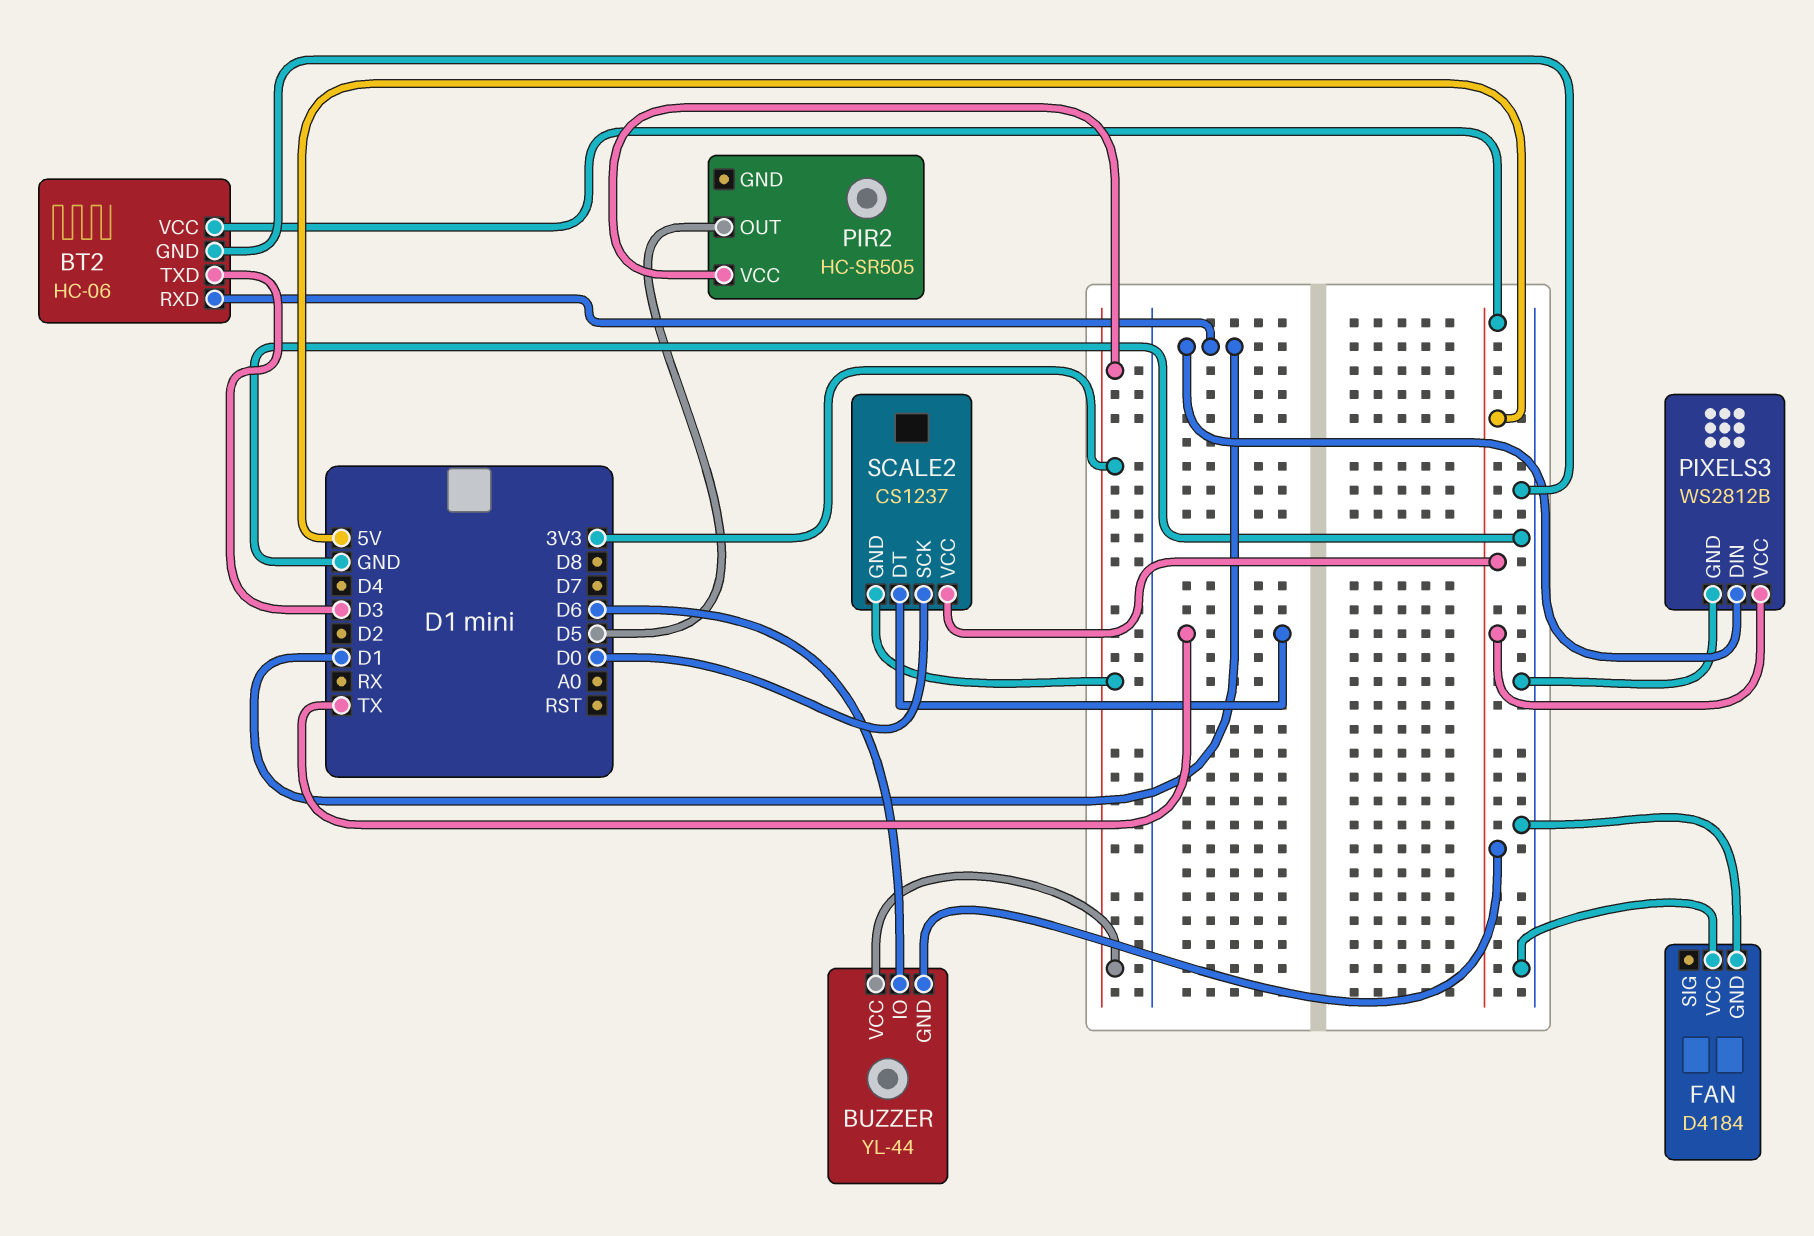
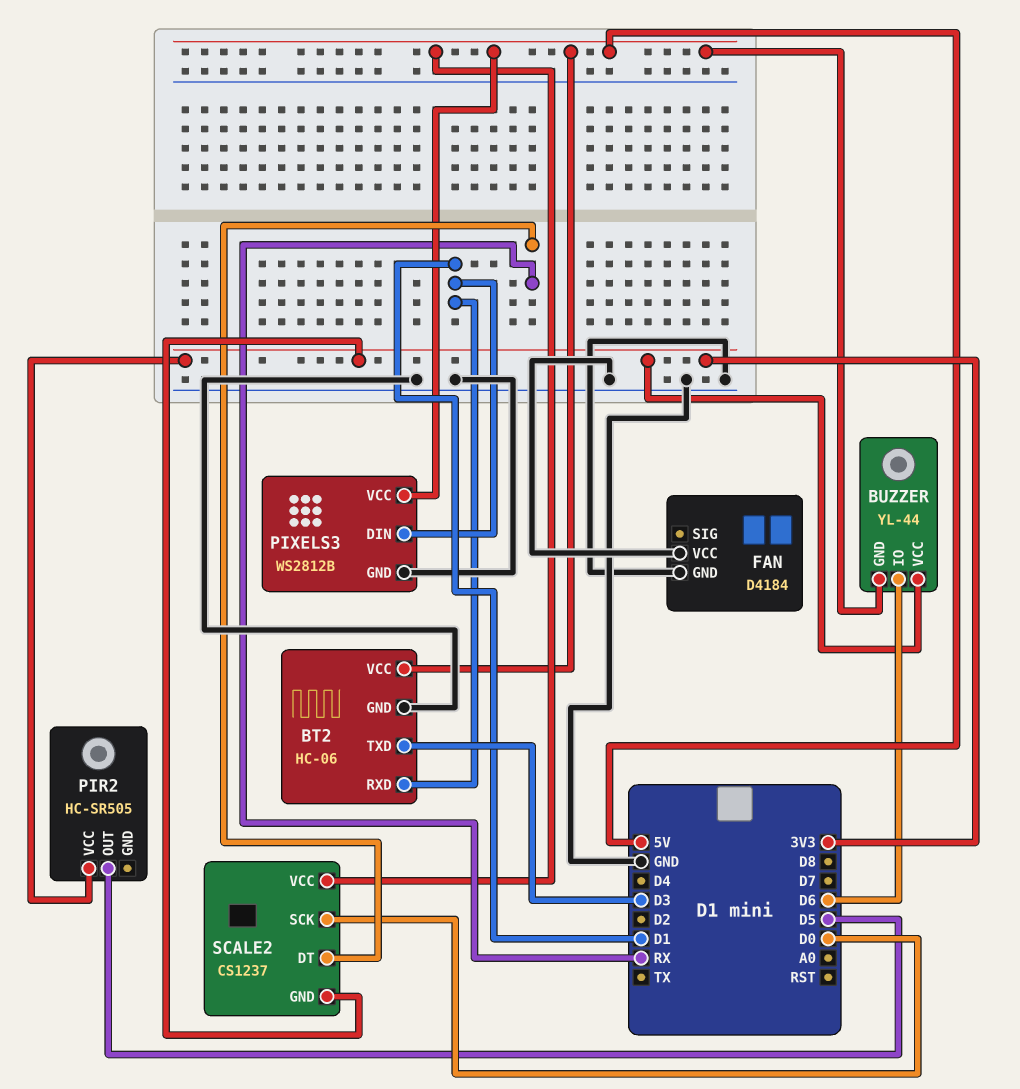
SCALE2 pin DT: TX -> RX

